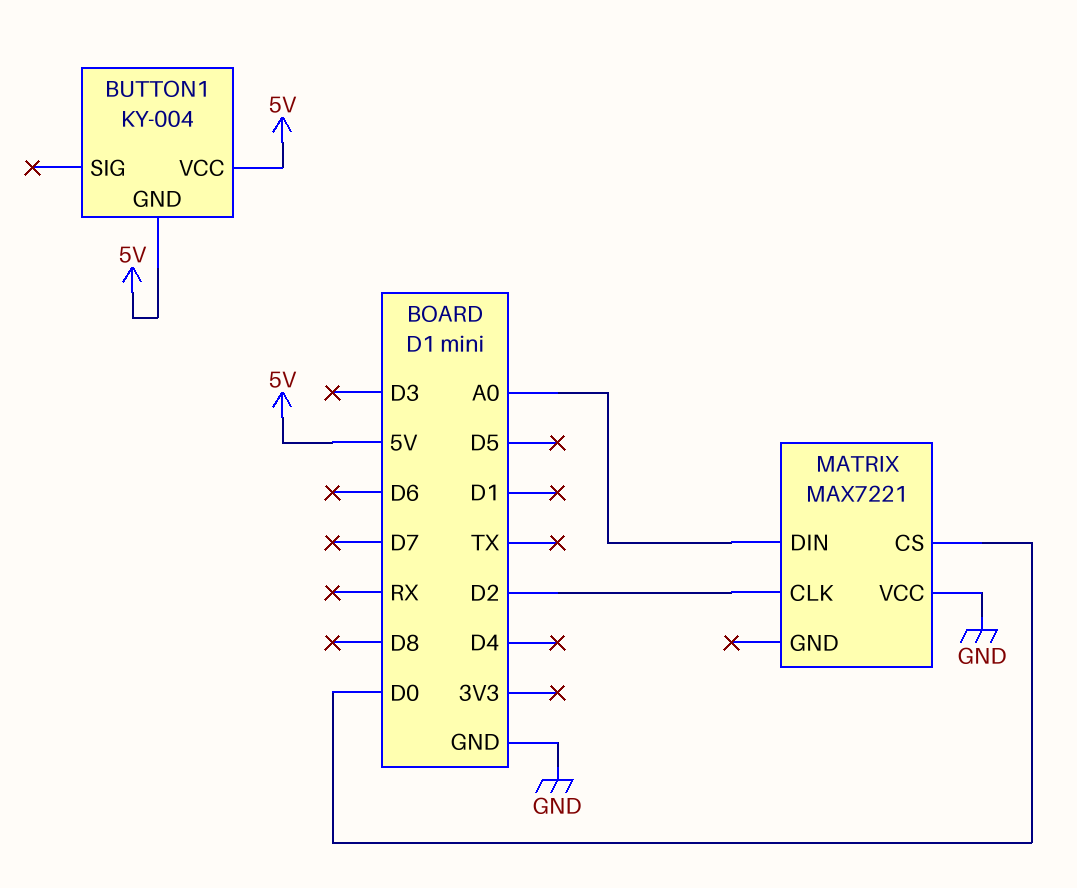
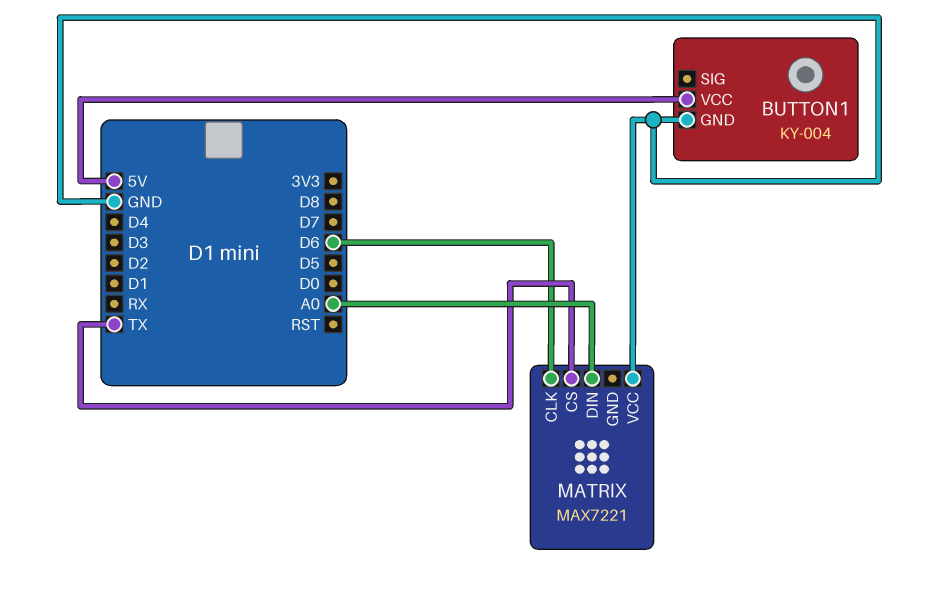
BUTTON1 pin GND: 5V -> GND
MATRIX pin CLK: D2 -> D6
MATRIX pin CS: D0 -> TX

